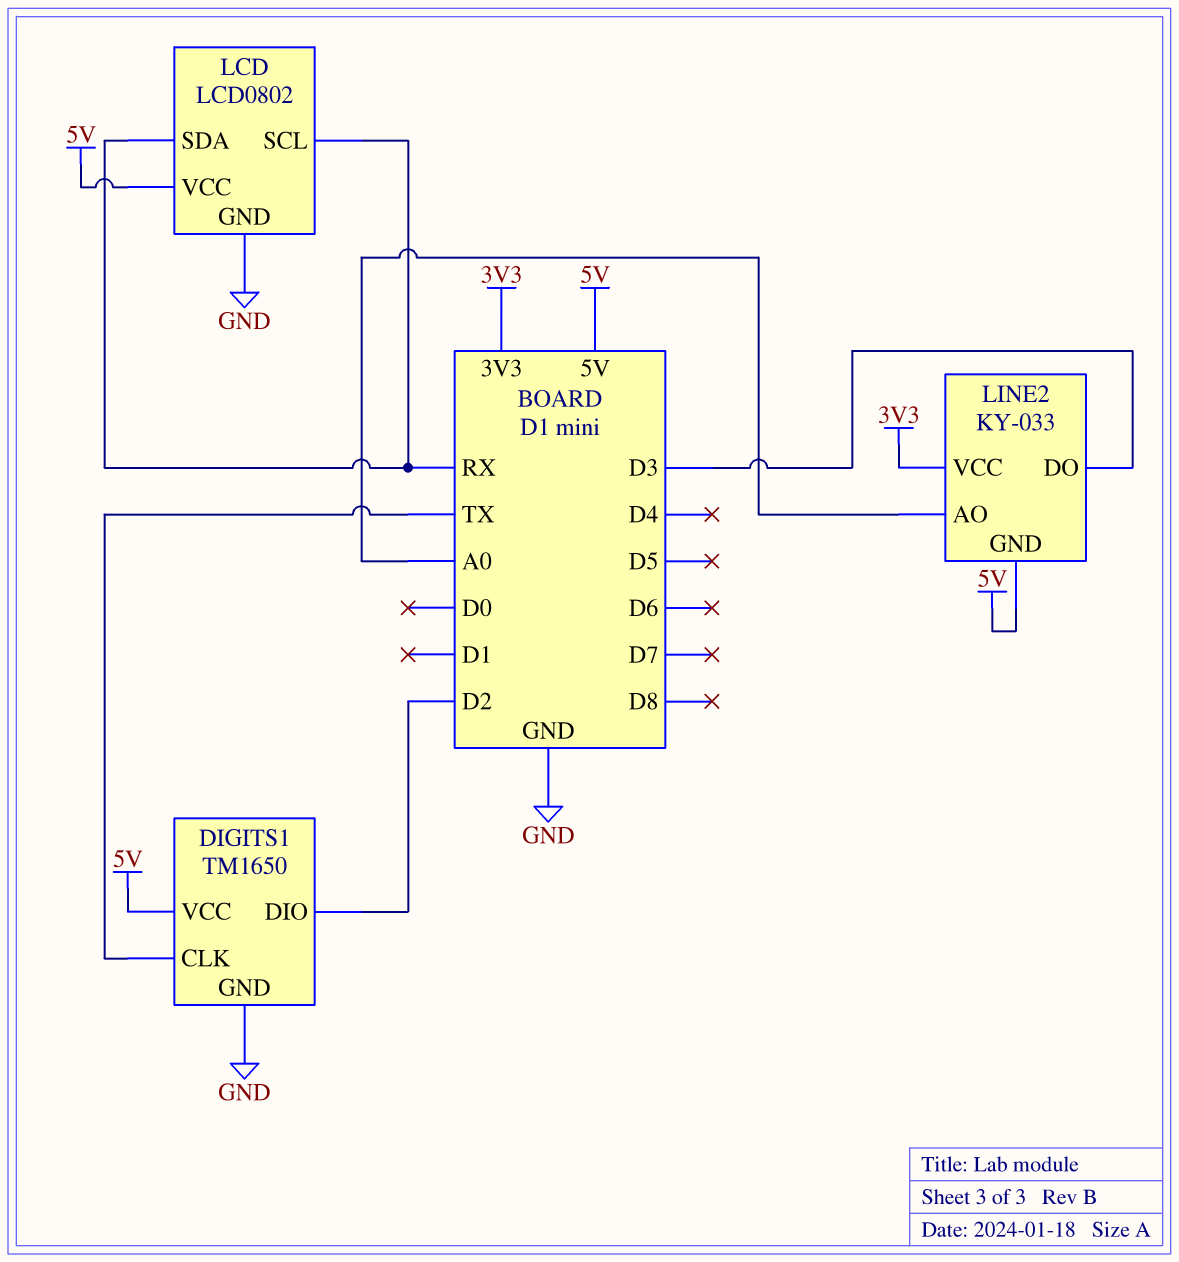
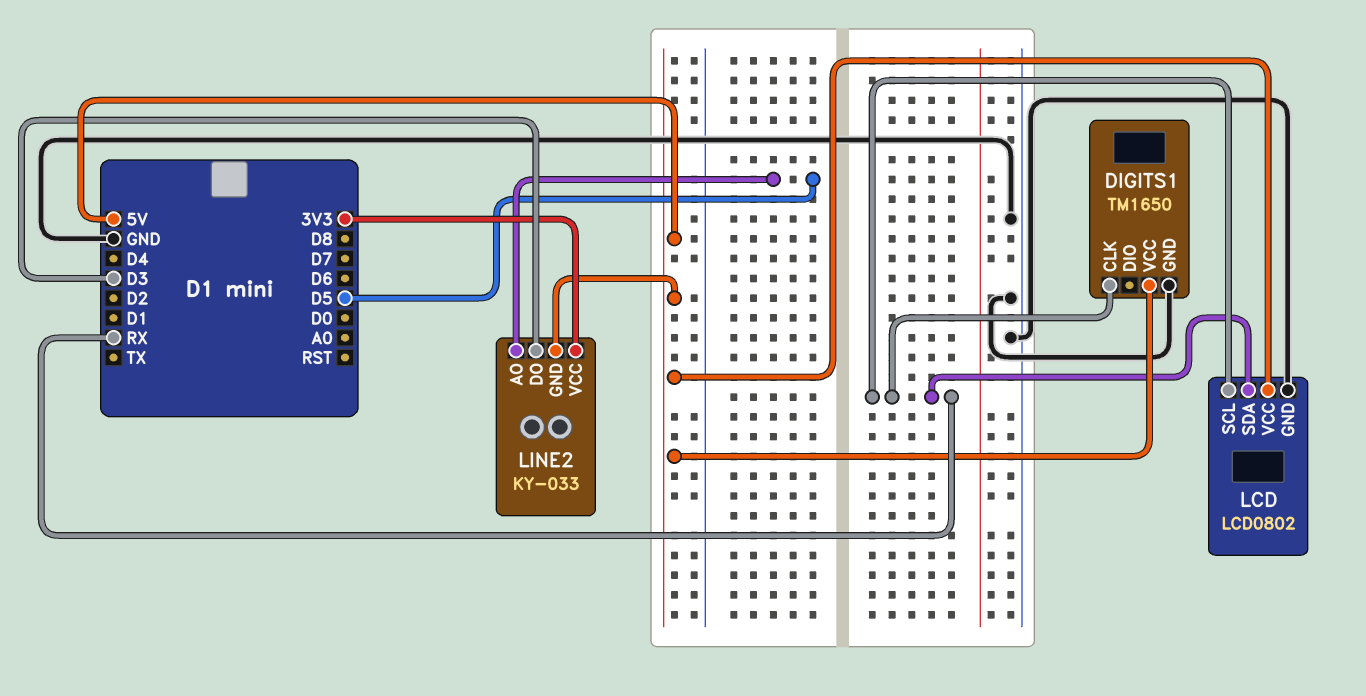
DIGITS1 pin CLK: TX -> RX
DIGITS1 pin DIO: D2 -> none
LINE2 pin AO: A0 -> D5

